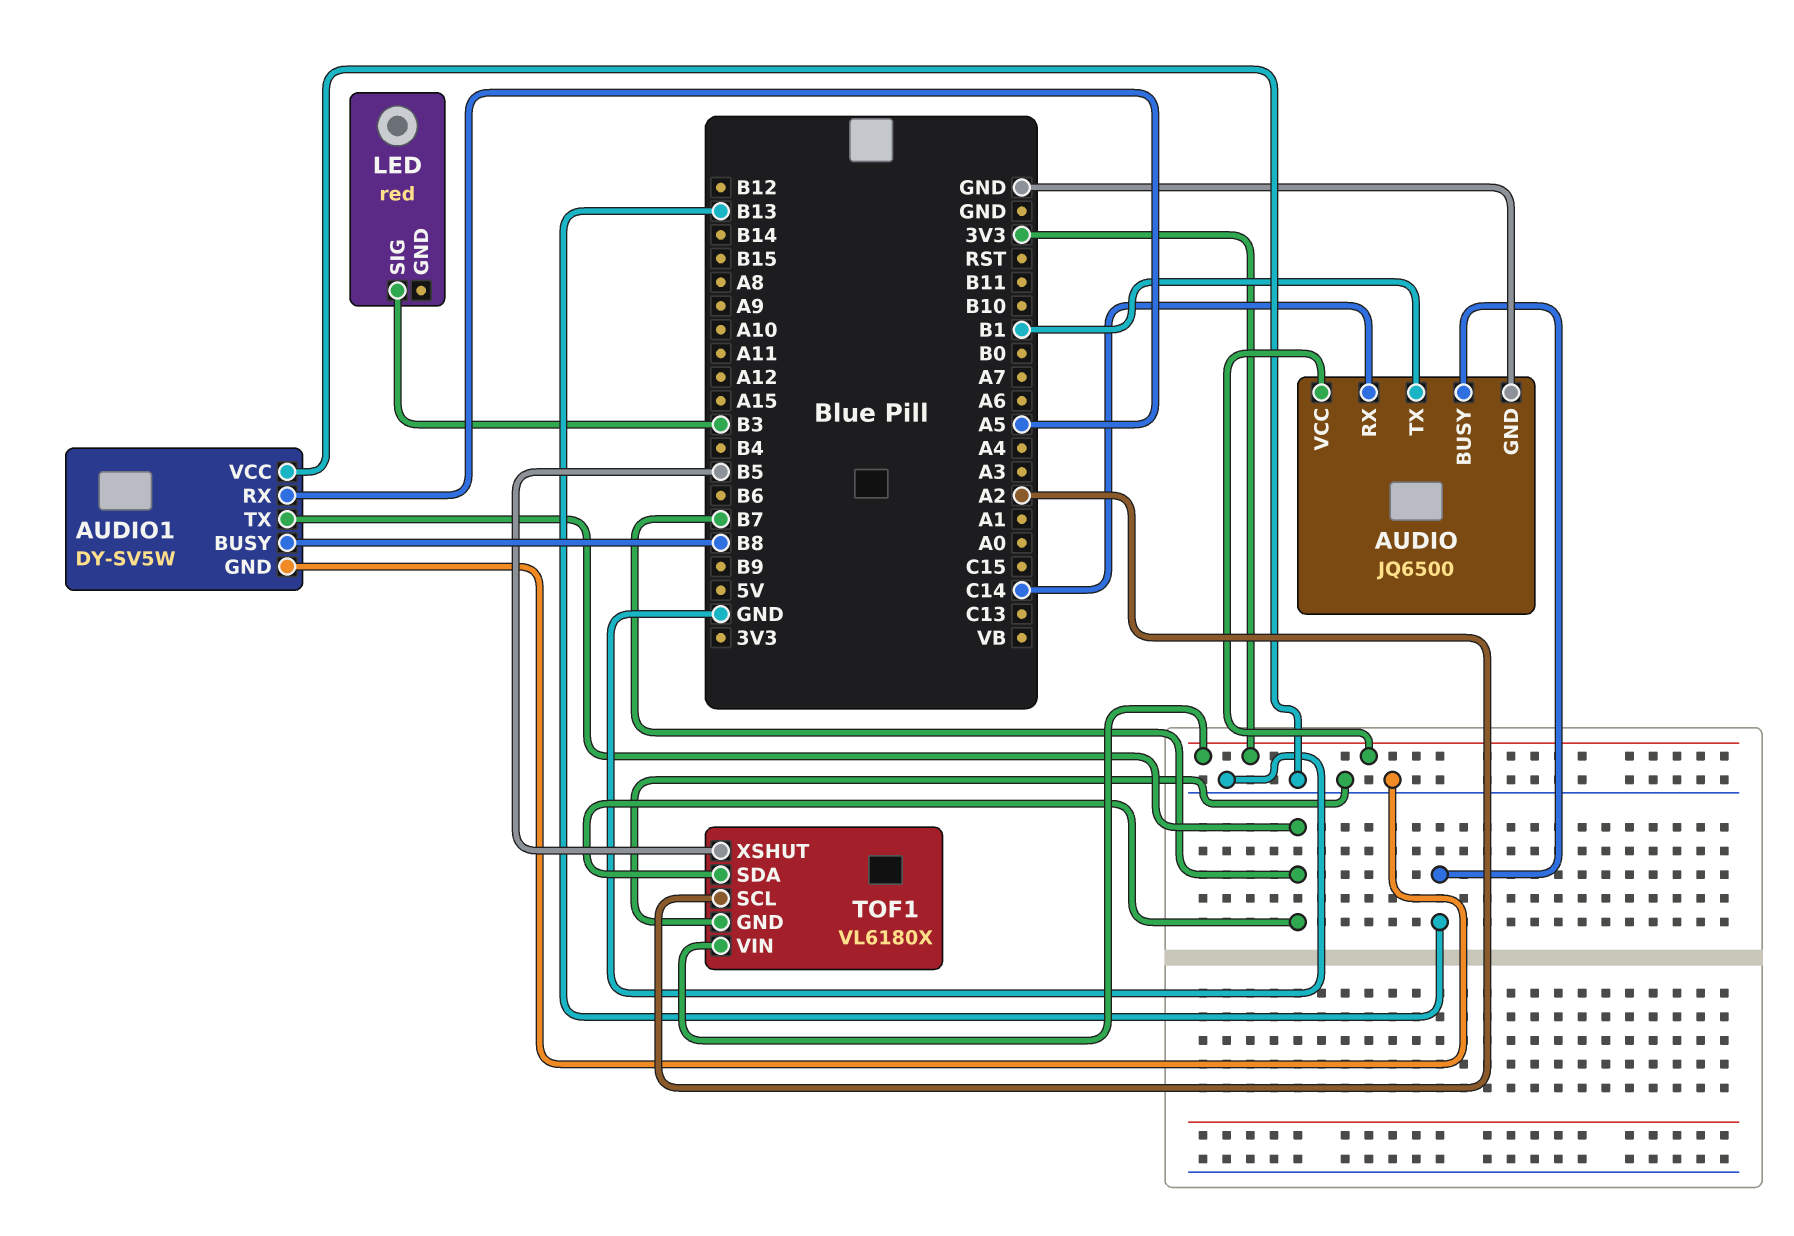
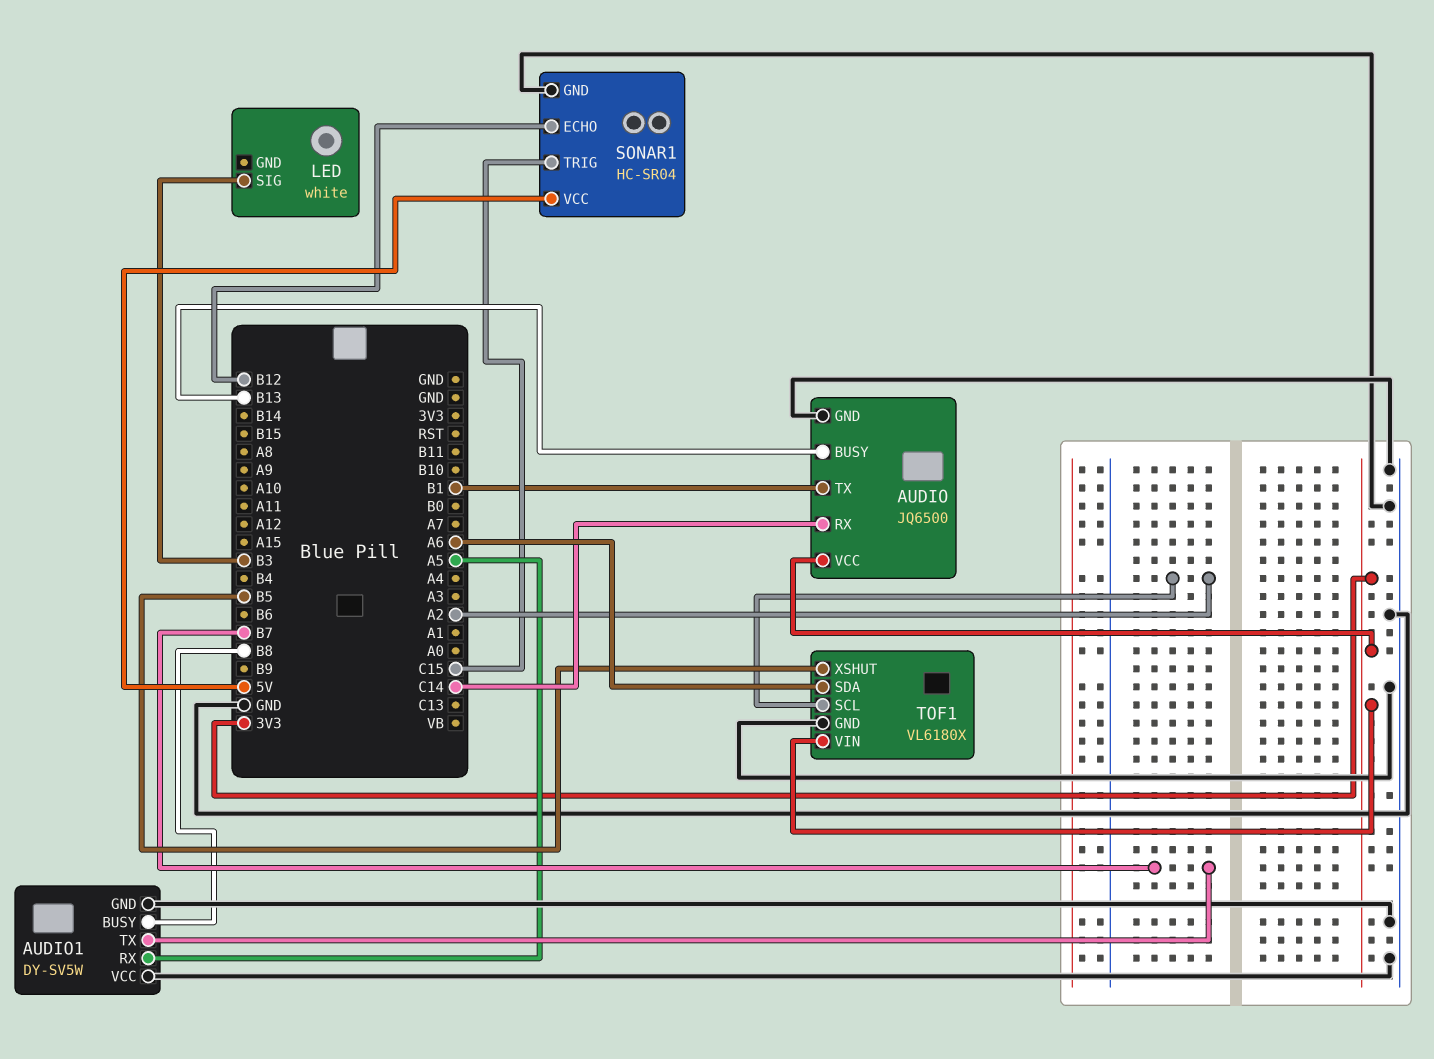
LED: red -> white
SONAR1: none -> HC-SR04
SONAR1 pin ECHO: none -> B12
SONAR1 pin GND: none -> GND
SONAR1 pin TRIG: none -> C15
SONAR1 pin VCC: none -> 5V
TOF1 pin SDA: B7 -> A6

